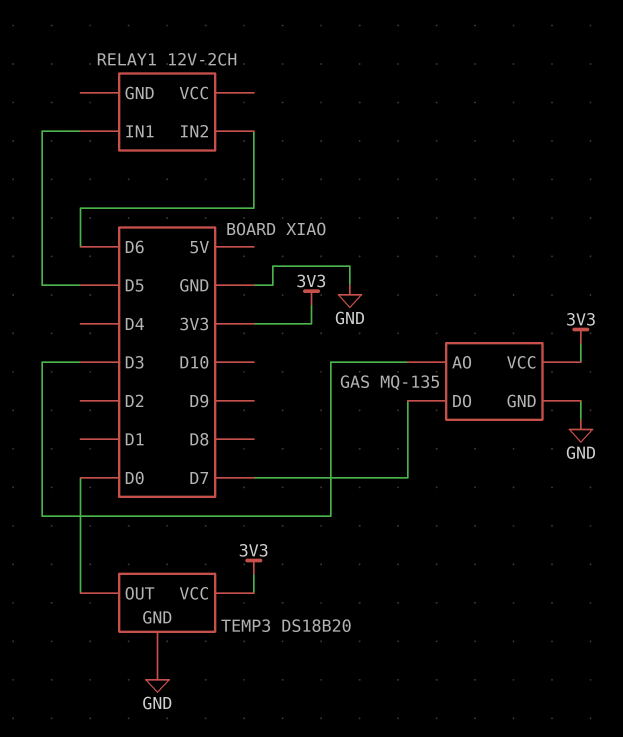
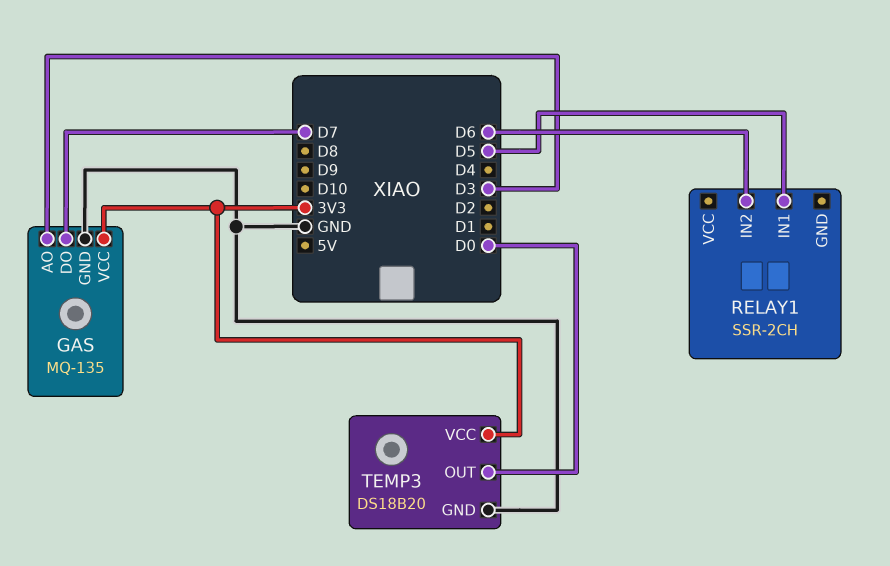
RELAY1: 12V-2CH -> SSR-2CH

